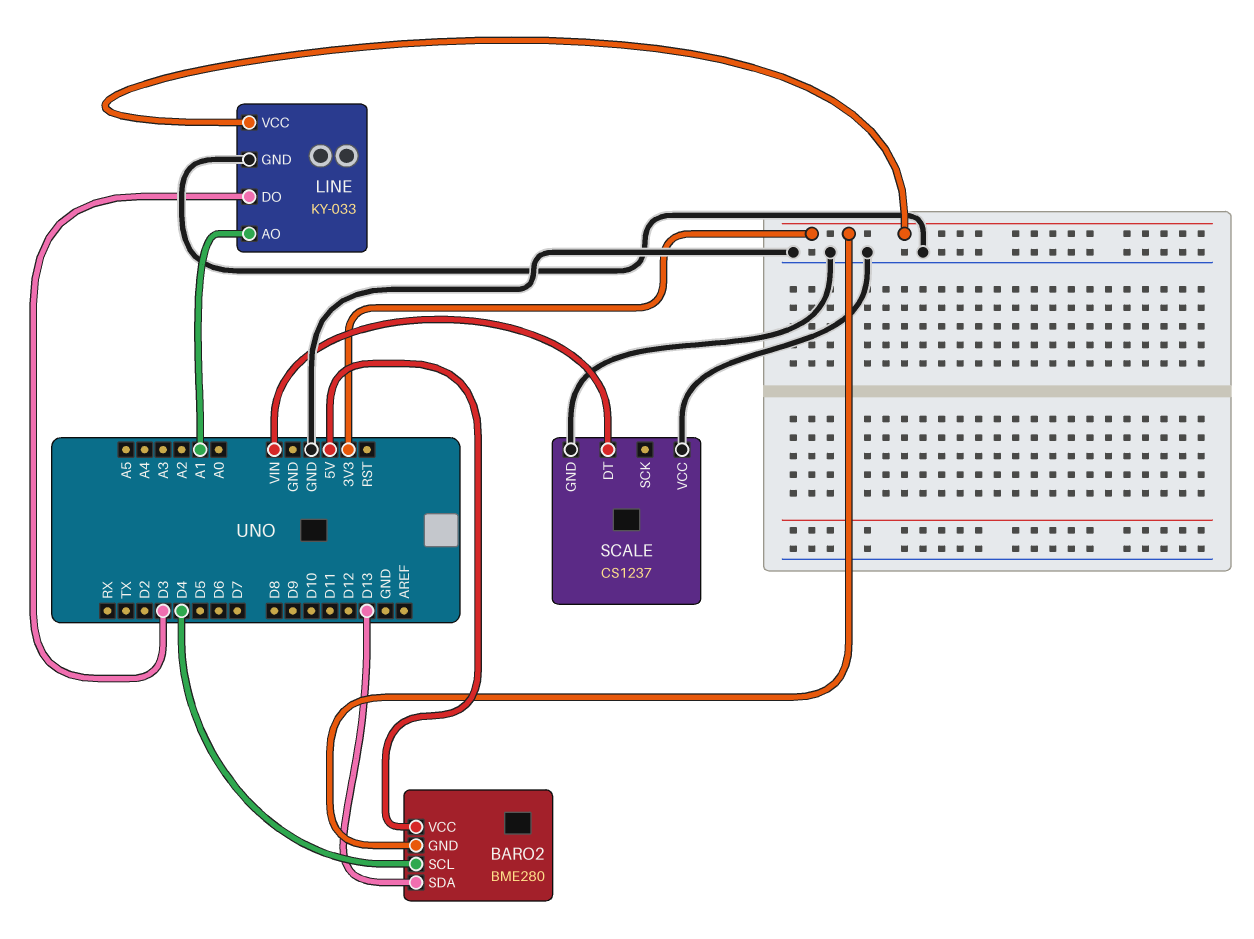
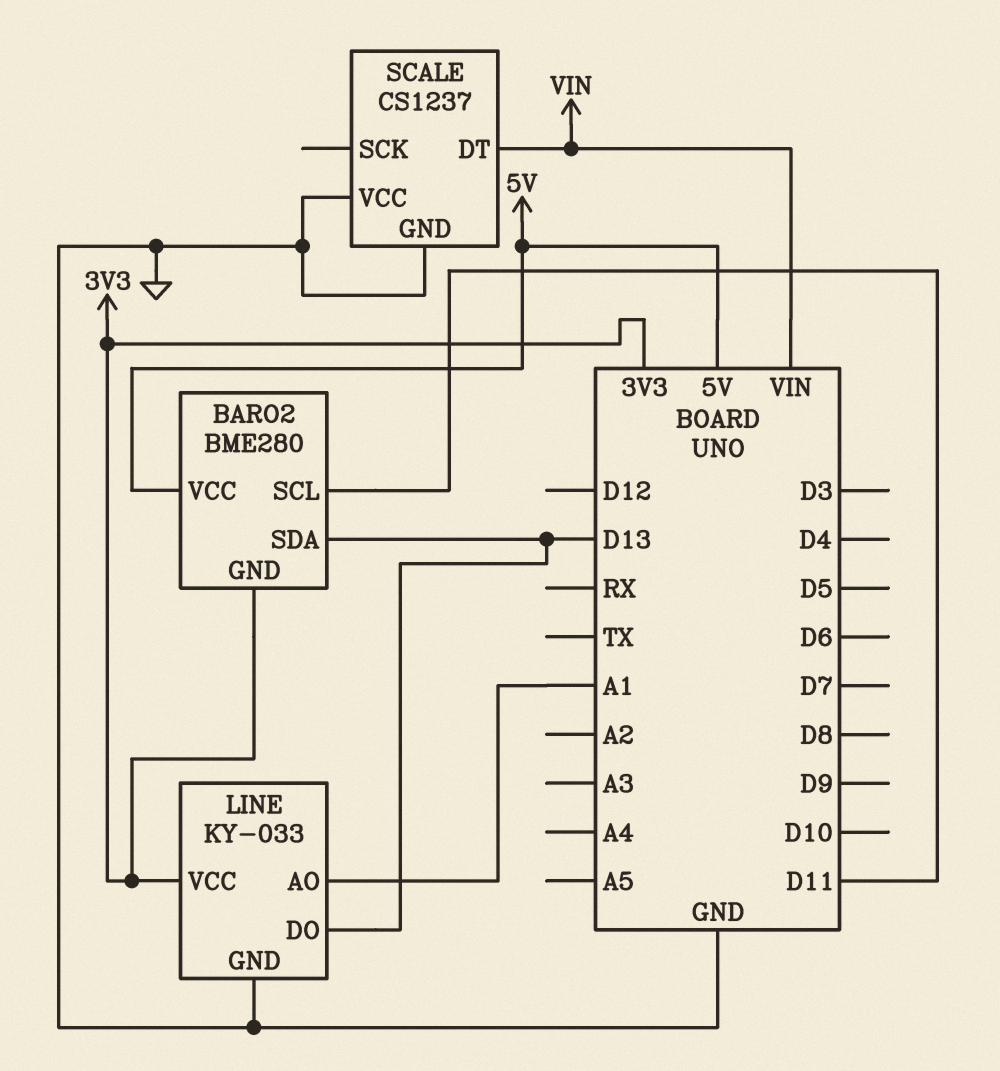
BARO2 pin SCL: D4 -> D11
LINE pin DO: D3 -> D13

